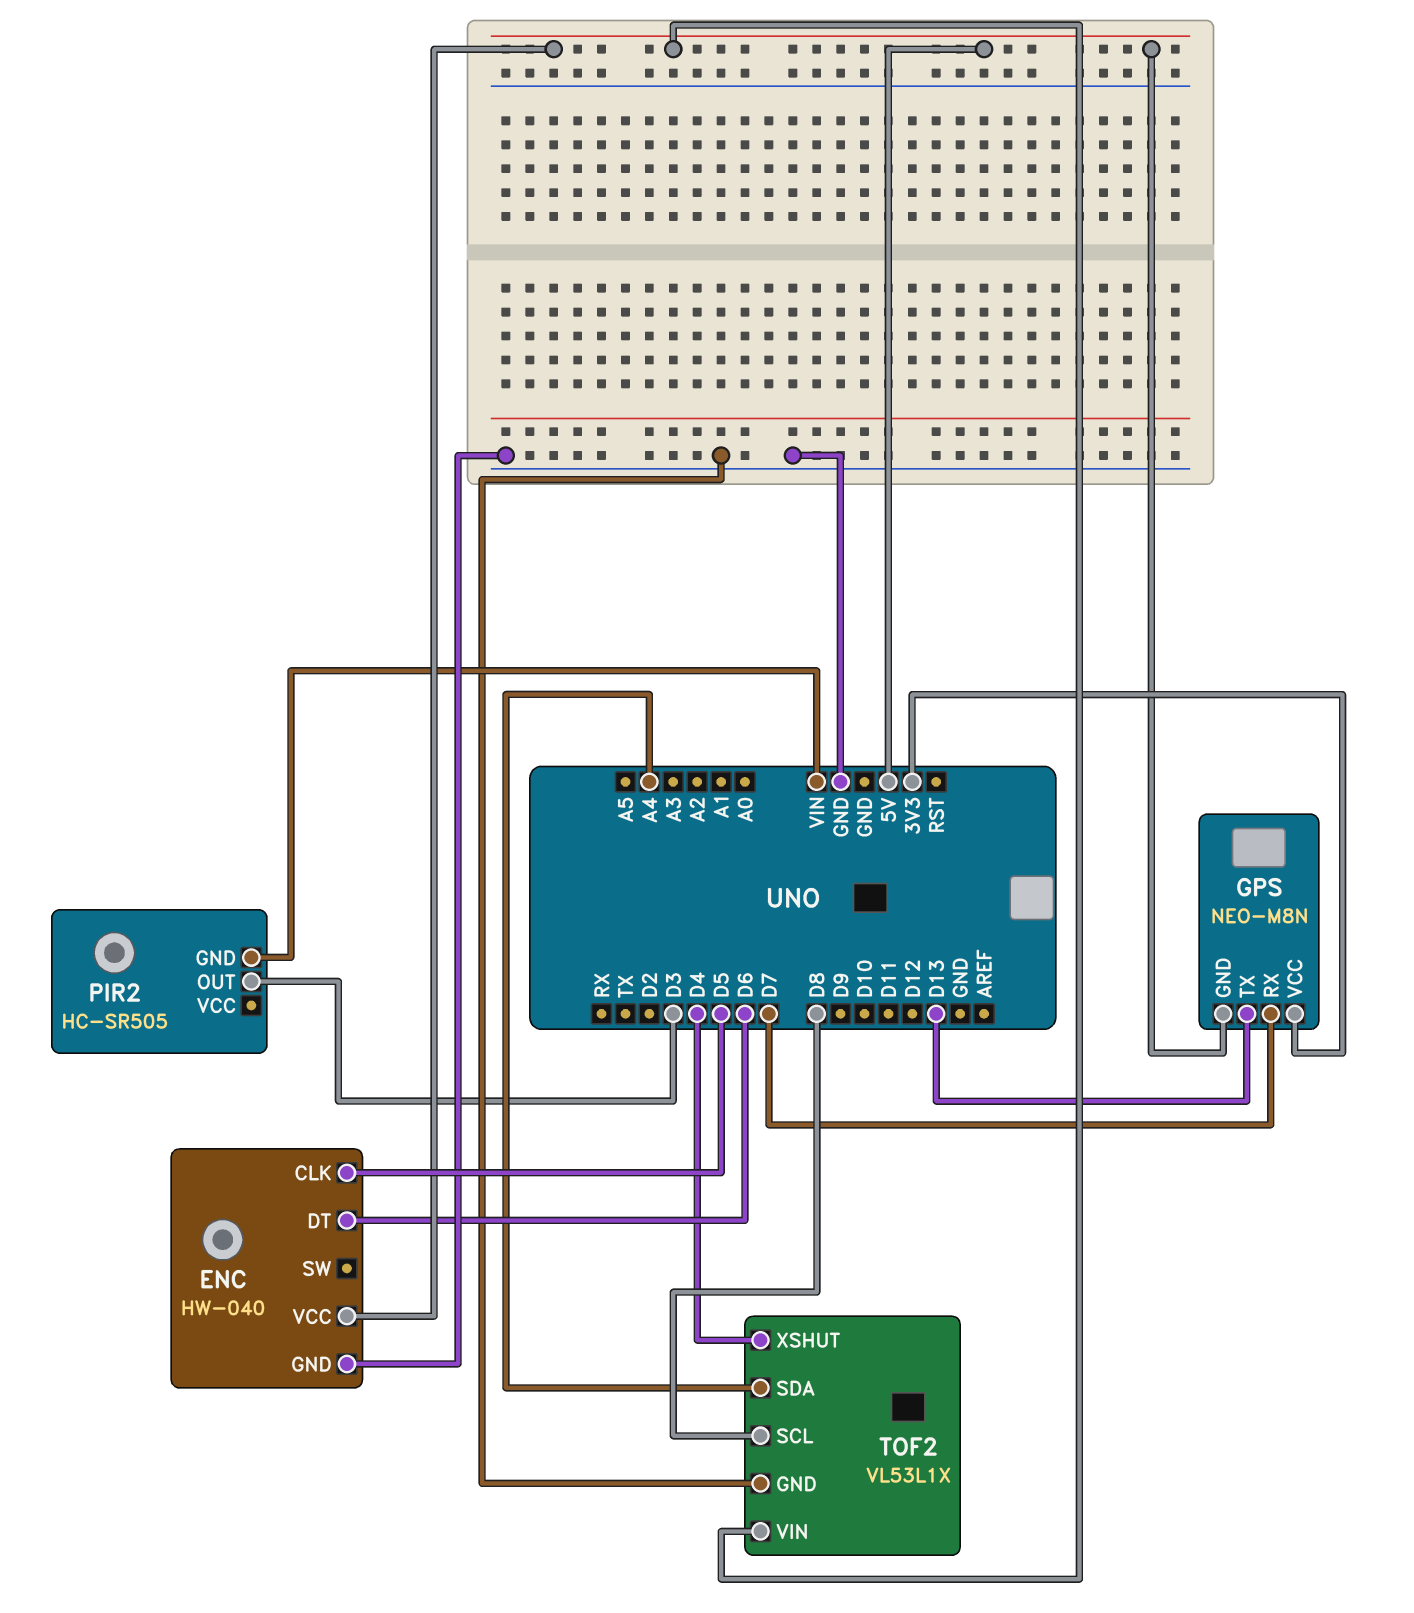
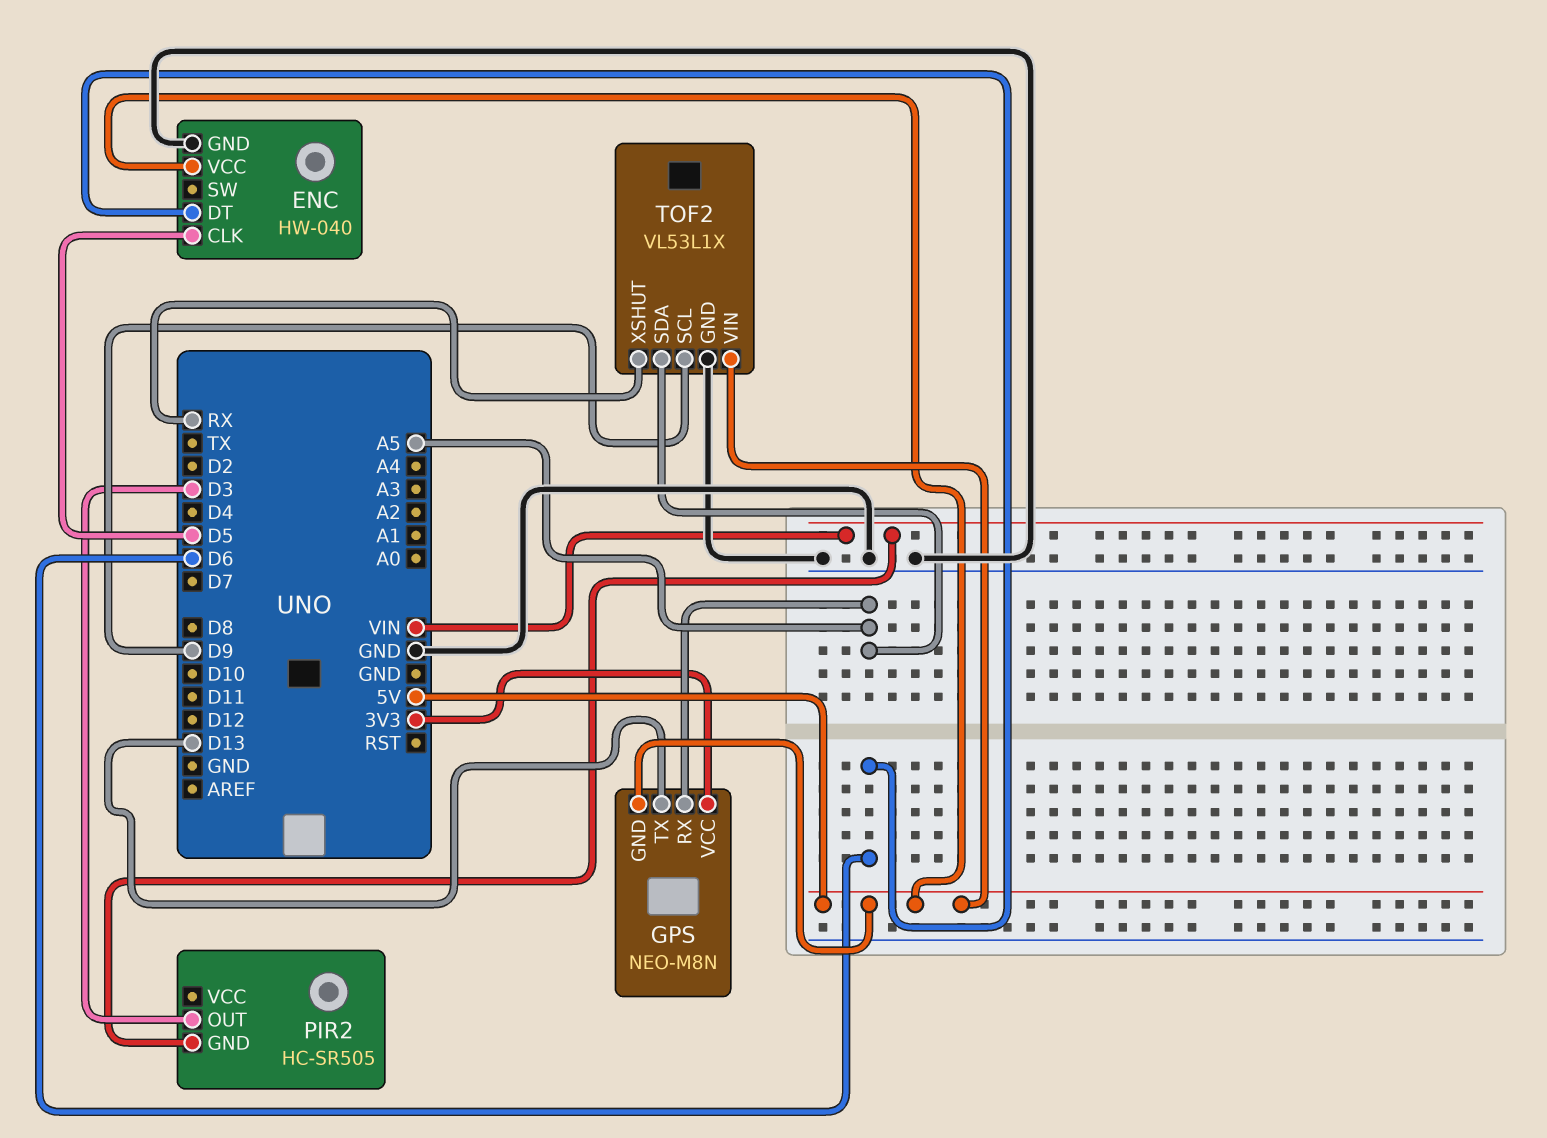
GPS pin RX: D7 -> A5
TOF2 pin SCL: D8 -> D9
TOF2 pin SDA: A4 -> A5
TOF2 pin XSHUT: D4 -> RX

